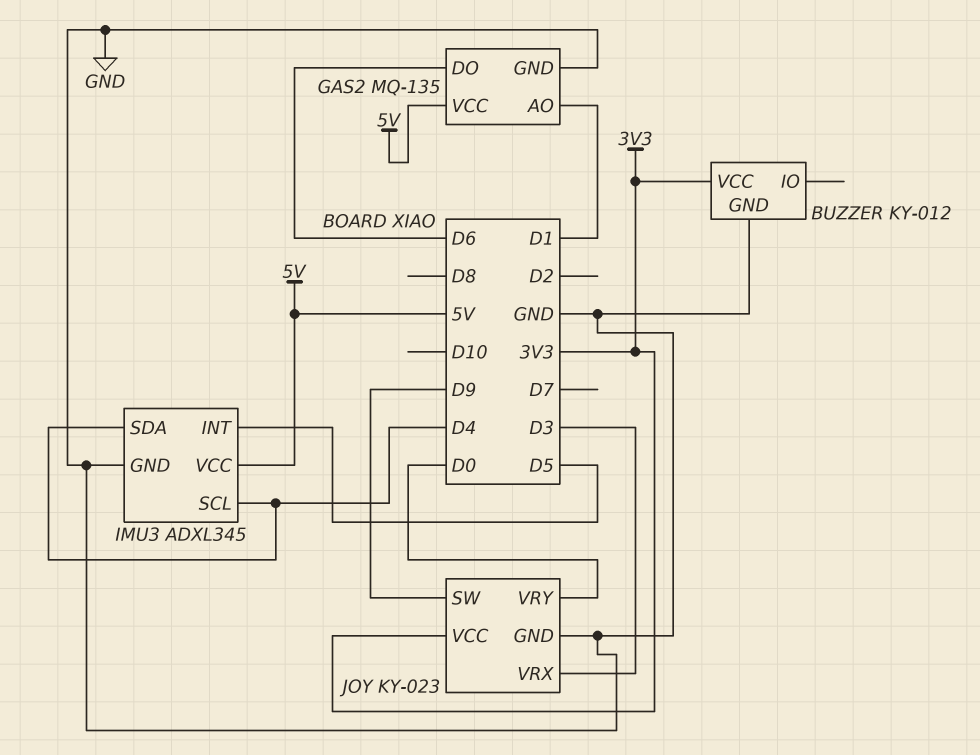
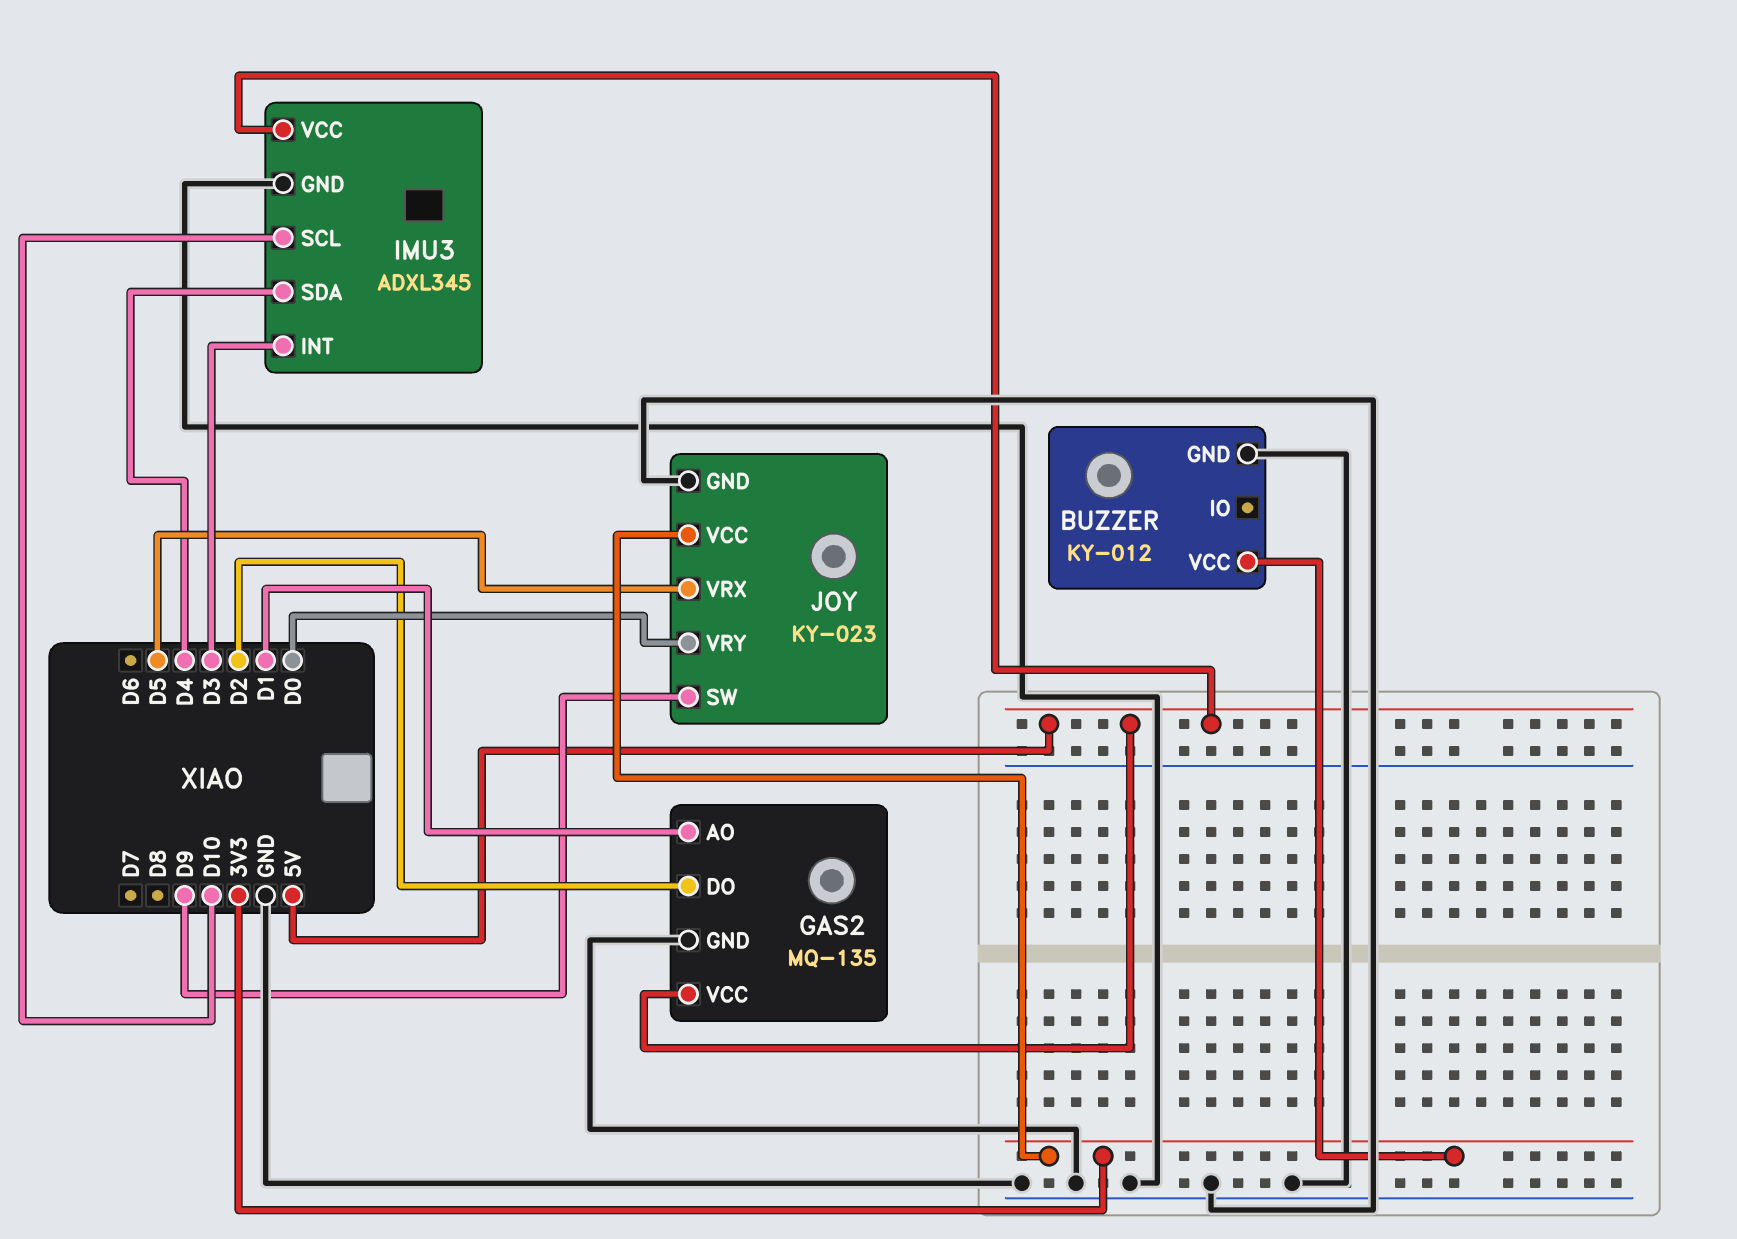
GAS2 pin DO: D6 -> D2
IMU3 pin INT: D5 -> D3
IMU3 pin SCL: D4 -> D10
JOY pin VRX: D3 -> D5

